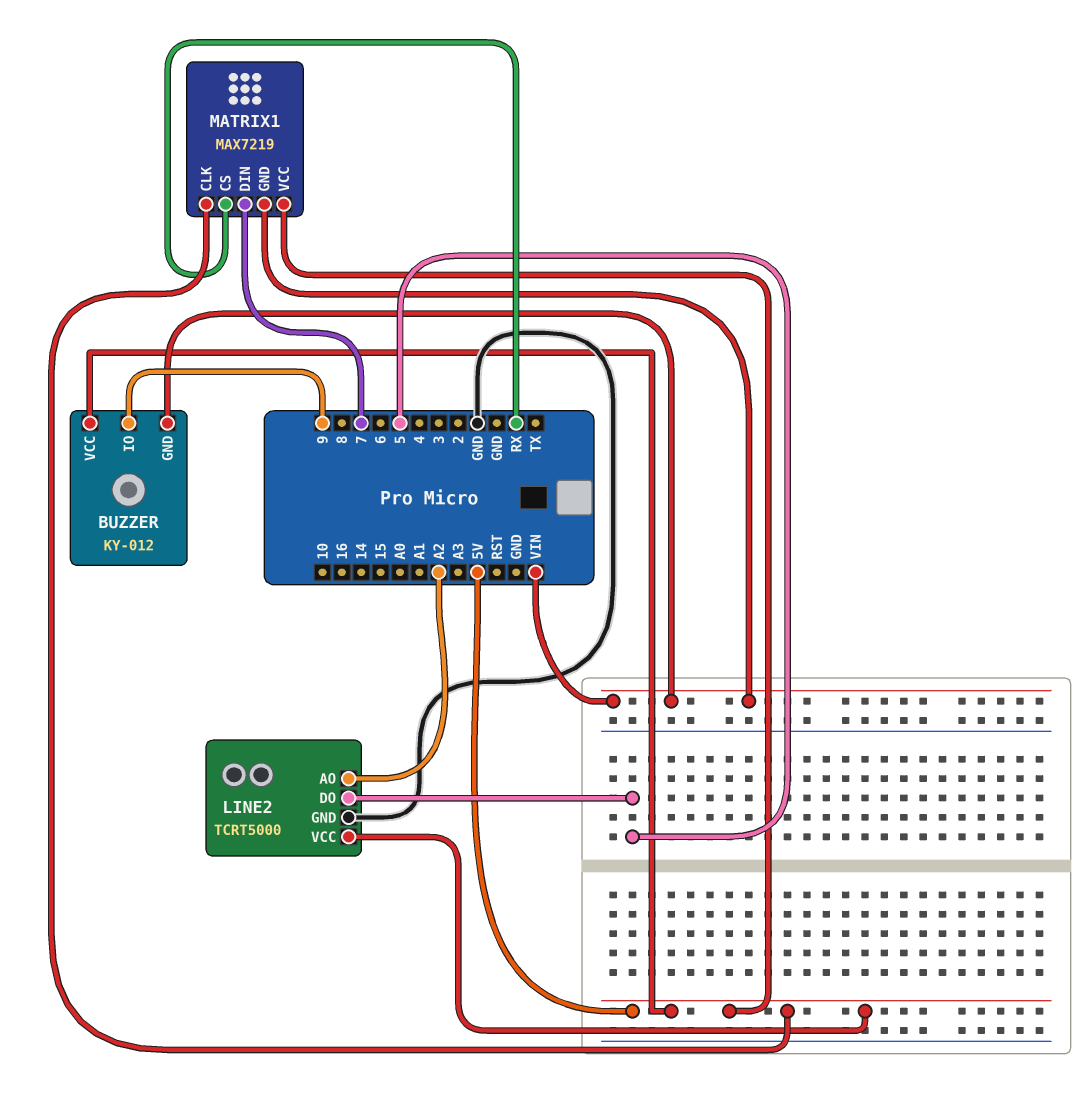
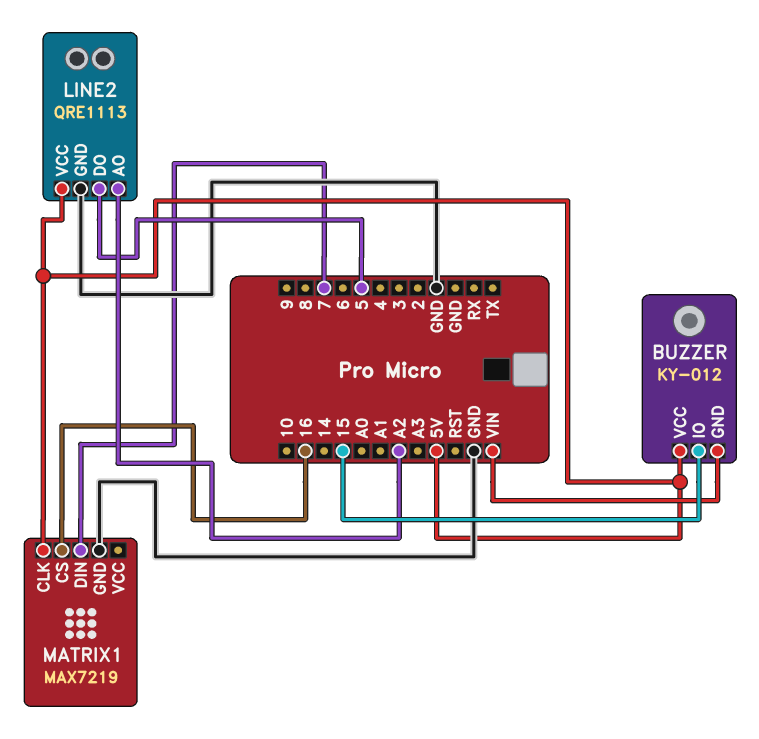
BUZZER pin IO: 9 -> 15
LINE2: TCRT5000 -> QRE1113
MATRIX1 pin CS: RX -> 16
MATRIX1 pin GND: VIN -> GND
MATRIX1 pin VCC: 5V -> none

